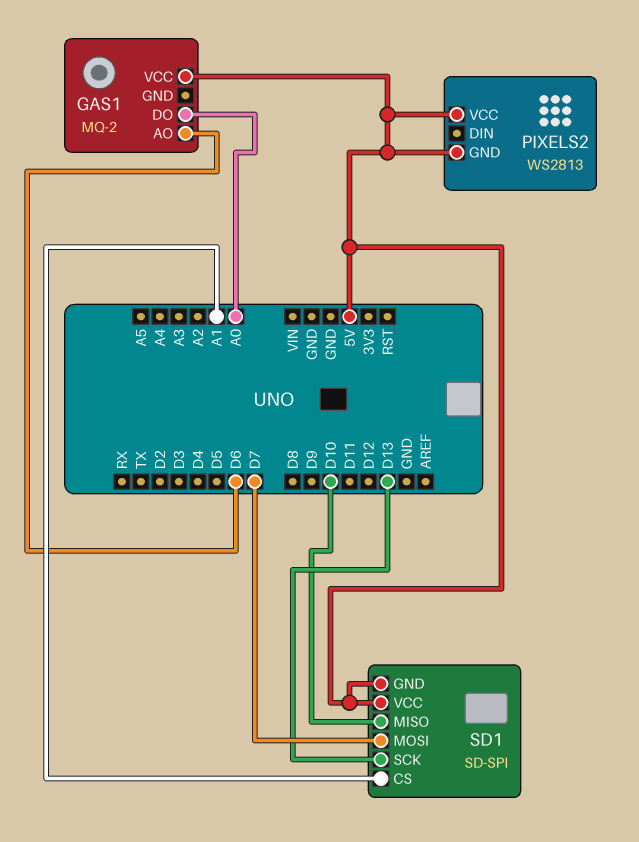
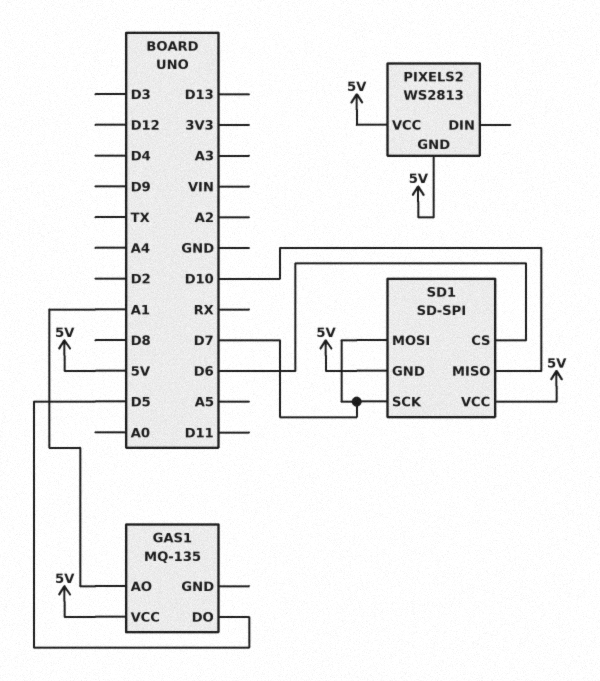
GAS1: MQ-2 -> MQ-135
GAS1 pin AO: D6 -> A1
GAS1 pin DO: A0 -> D5
SD1 pin CS: A1 -> D6
SD1 pin SCK: D13 -> D7

